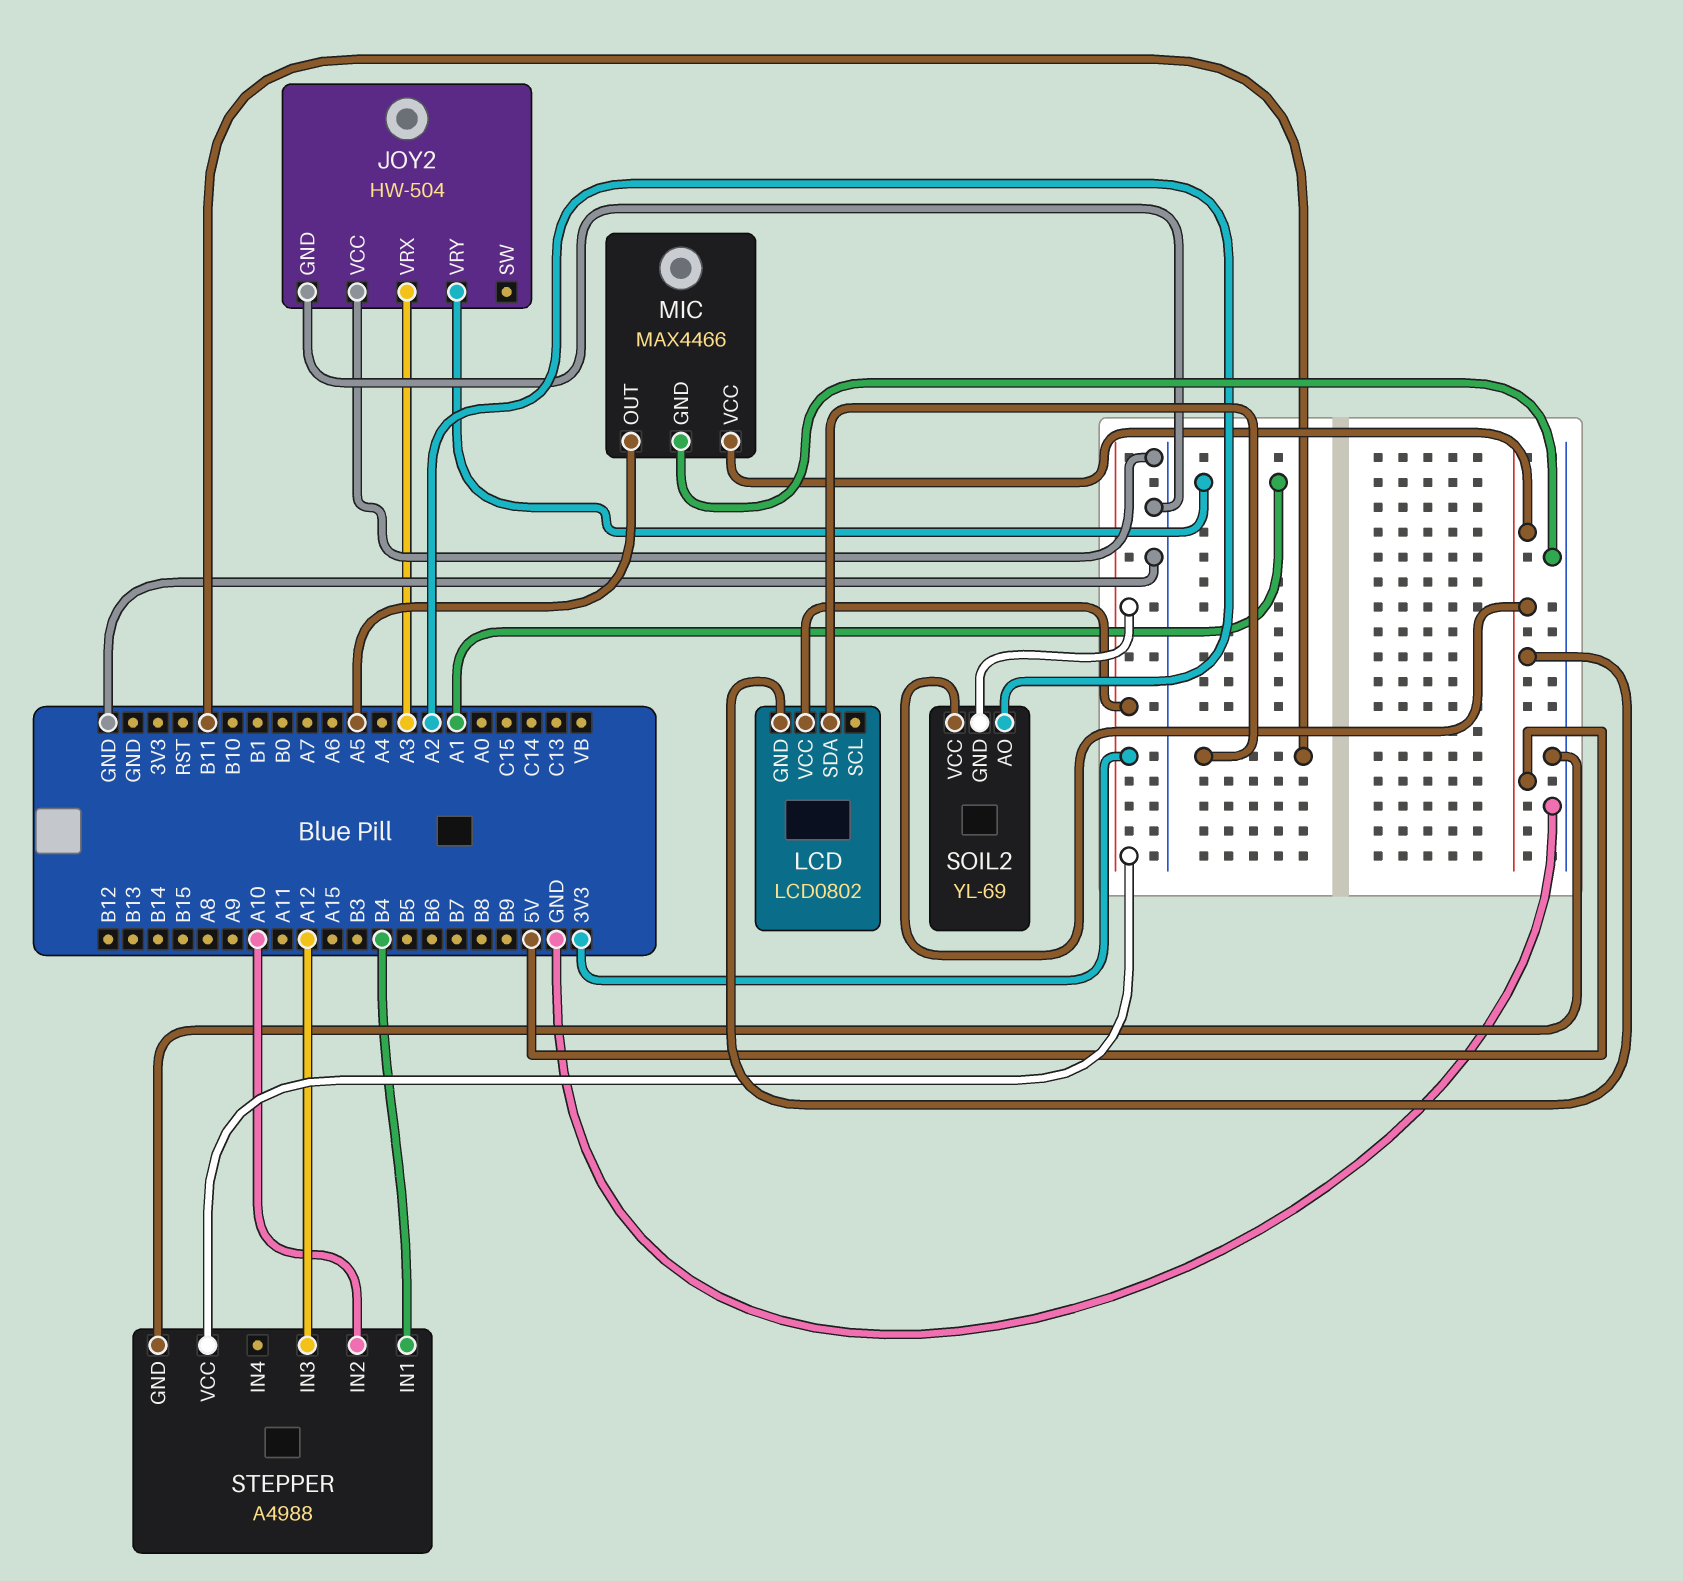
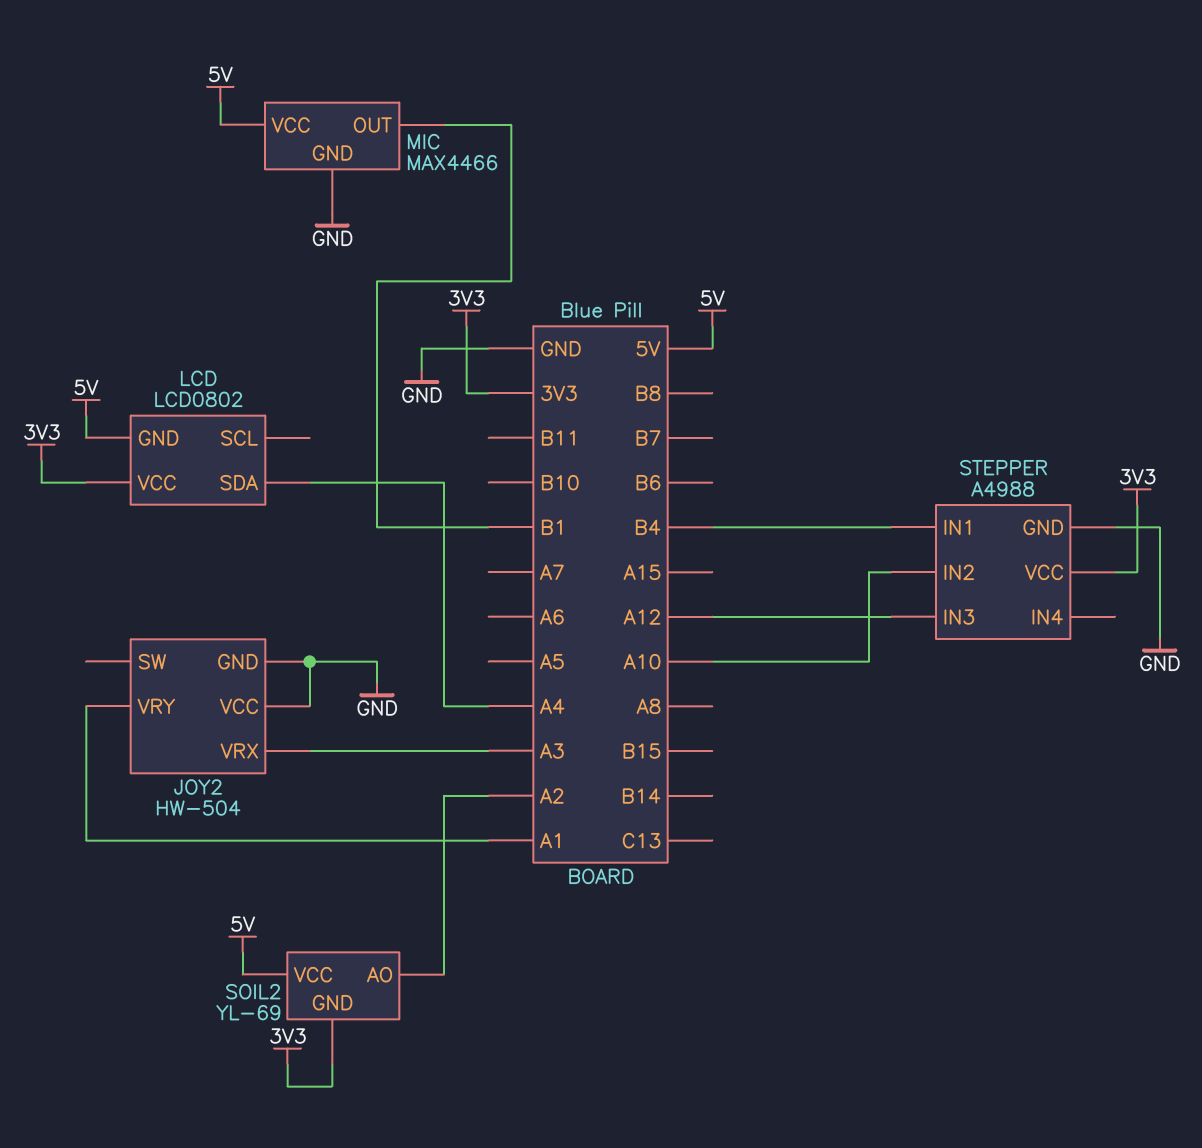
LCD pin SDA: B11 -> A4
MIC pin OUT: A5 -> B1

